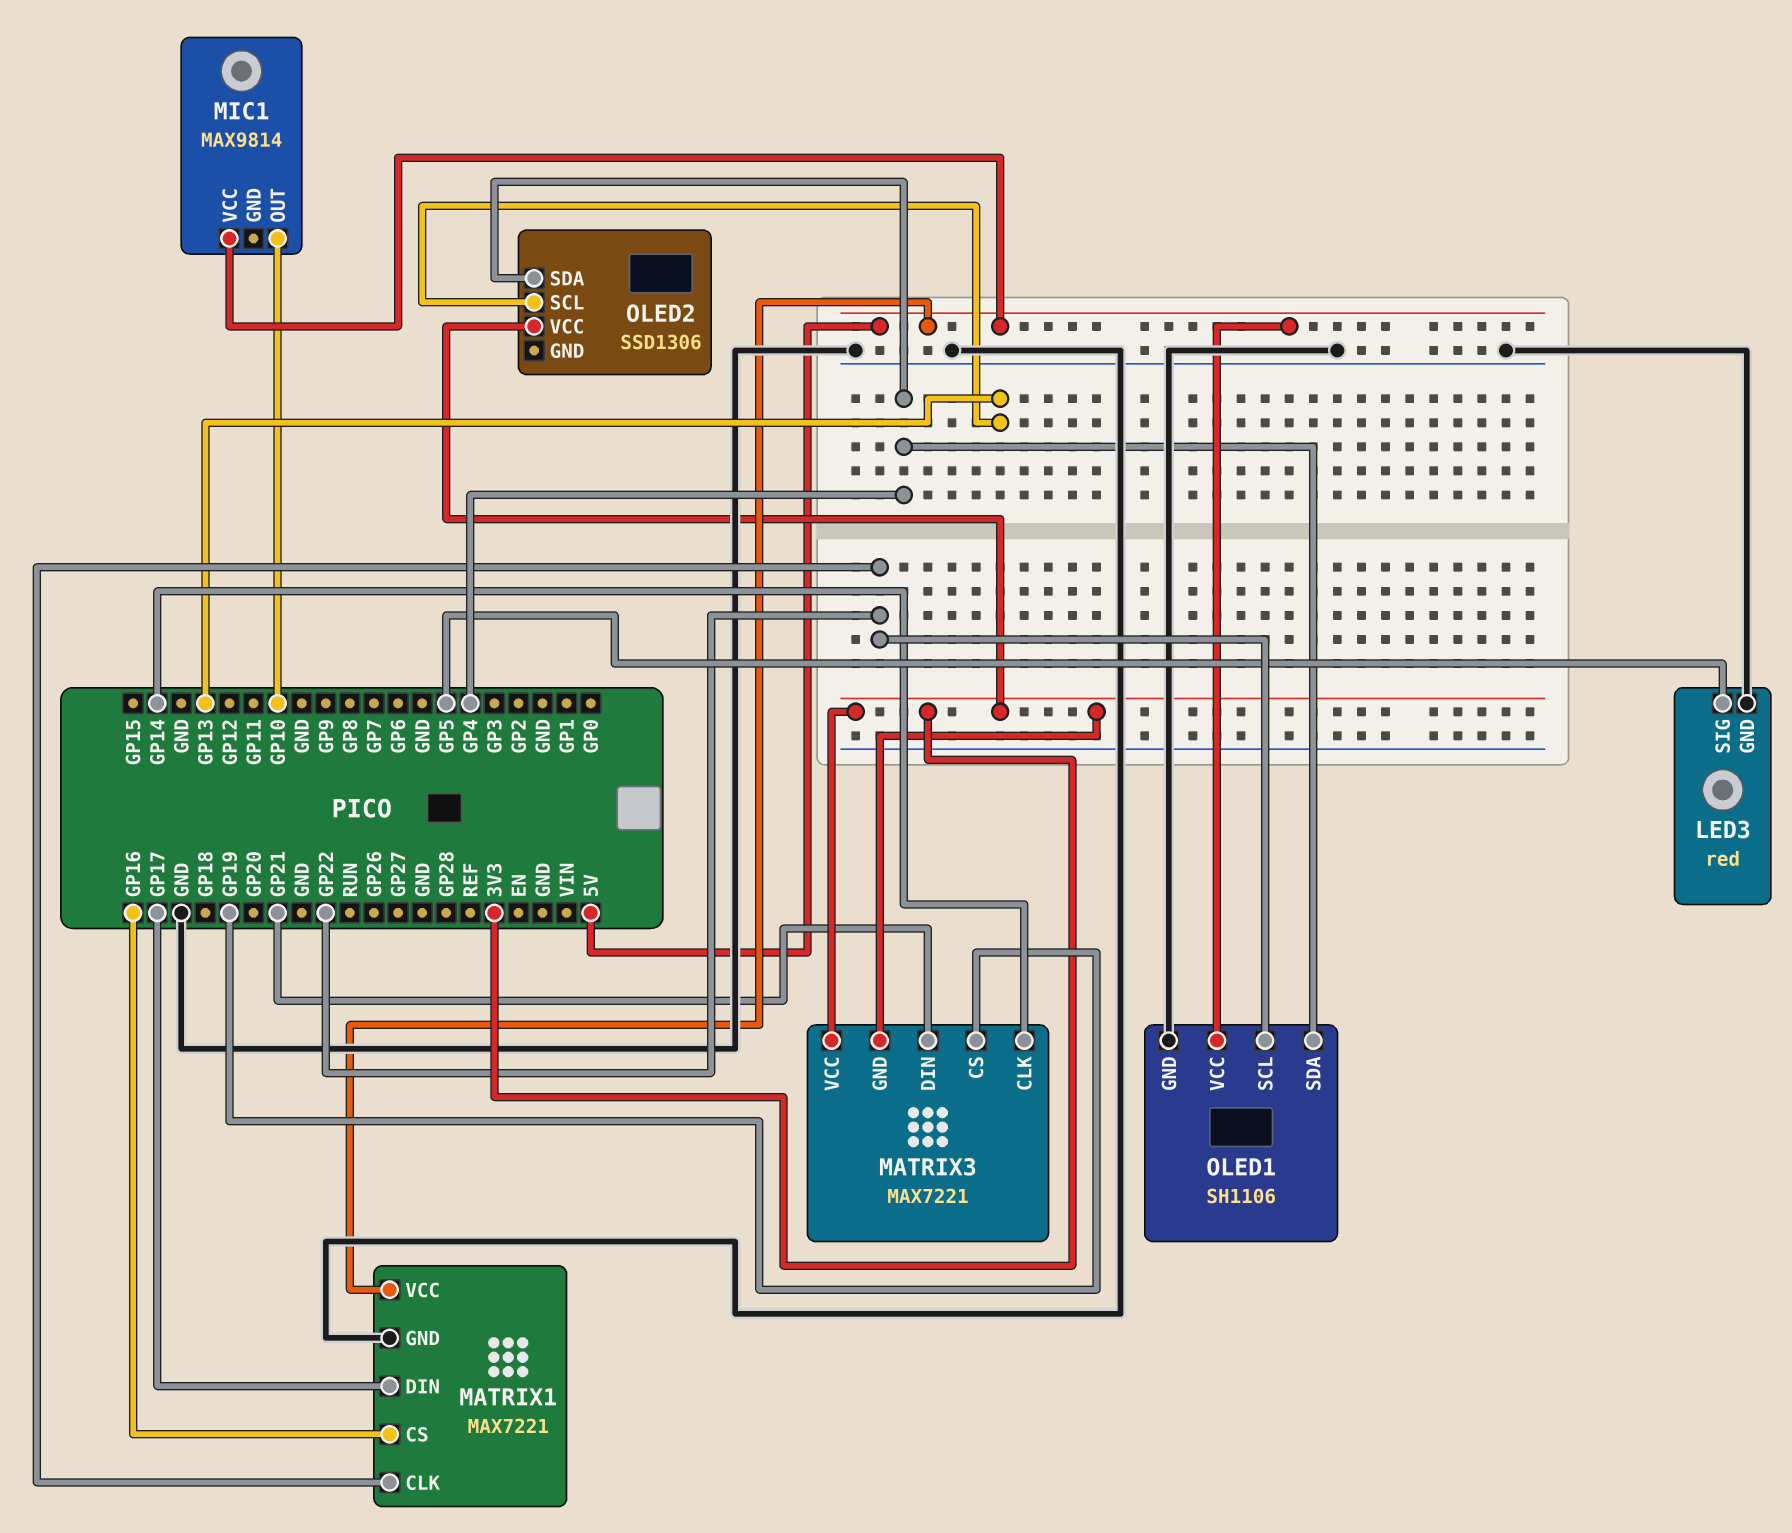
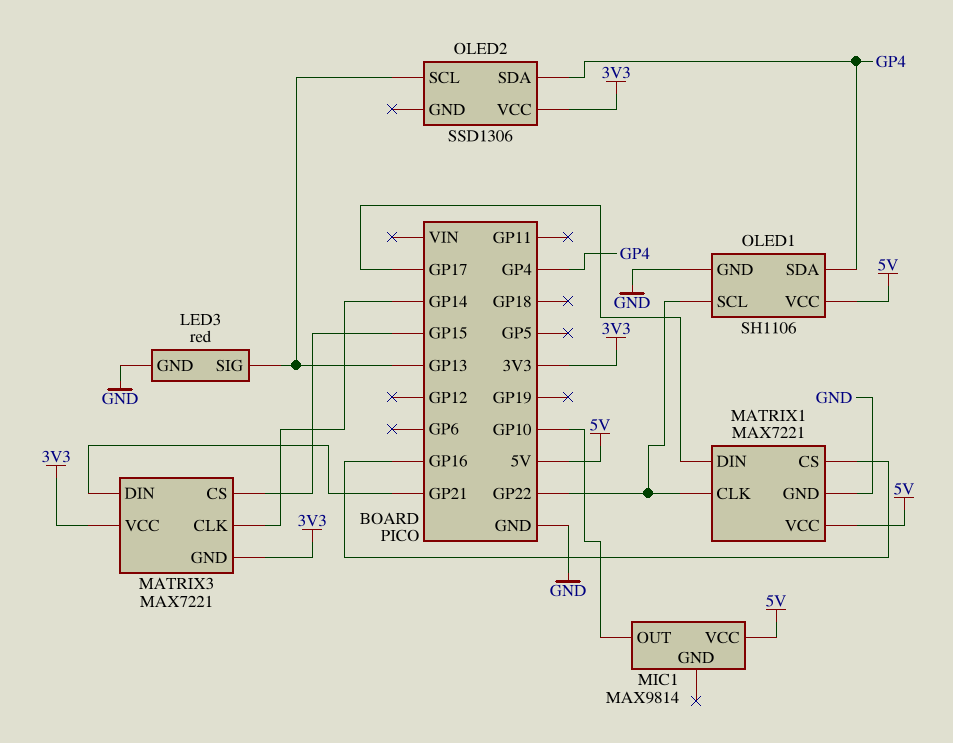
LED3 pin SIG: GP5 -> GP13
MATRIX3 pin CS: GP19 -> GP15

